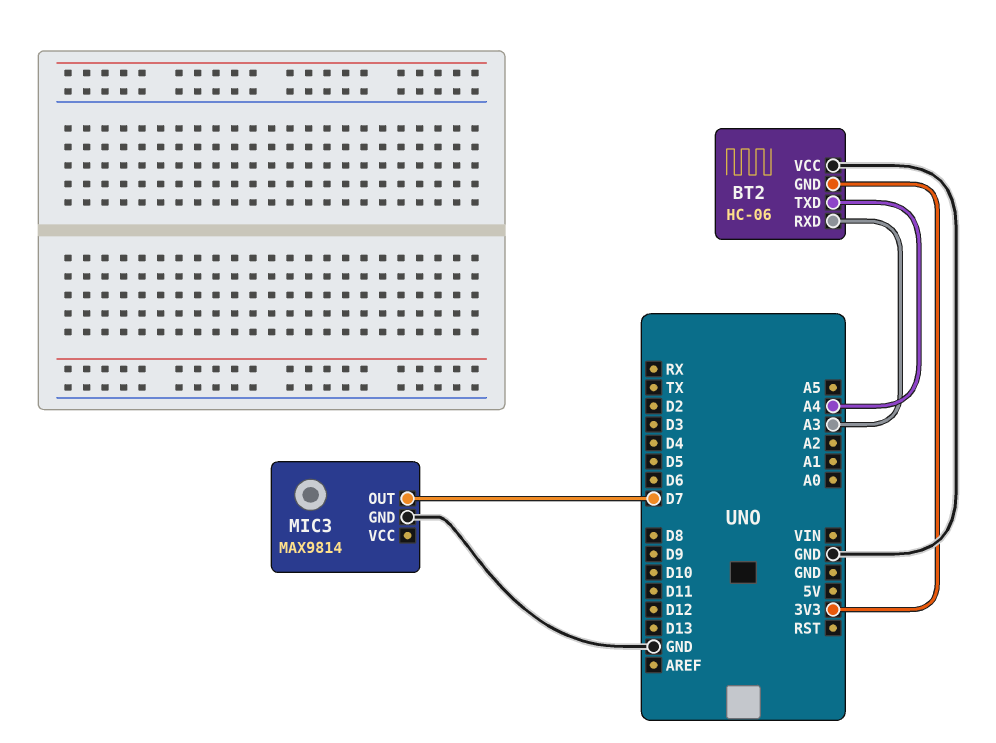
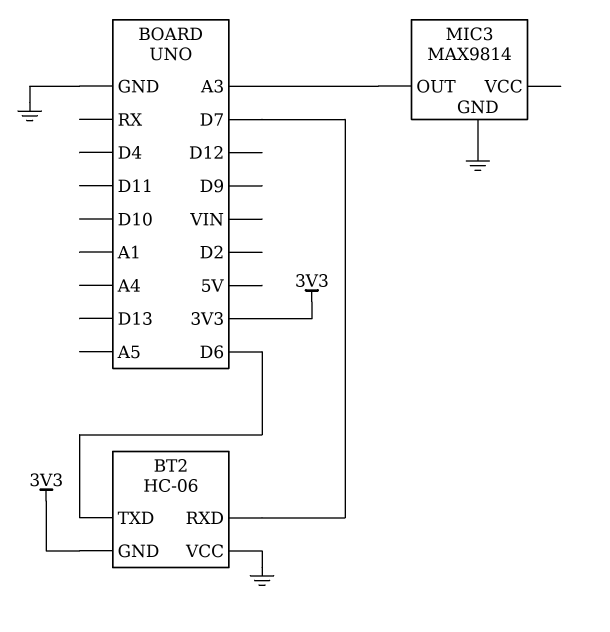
BT2 pin RXD: A3 -> D7
BT2 pin TXD: A4 -> D6
MIC3 pin OUT: D7 -> A3

